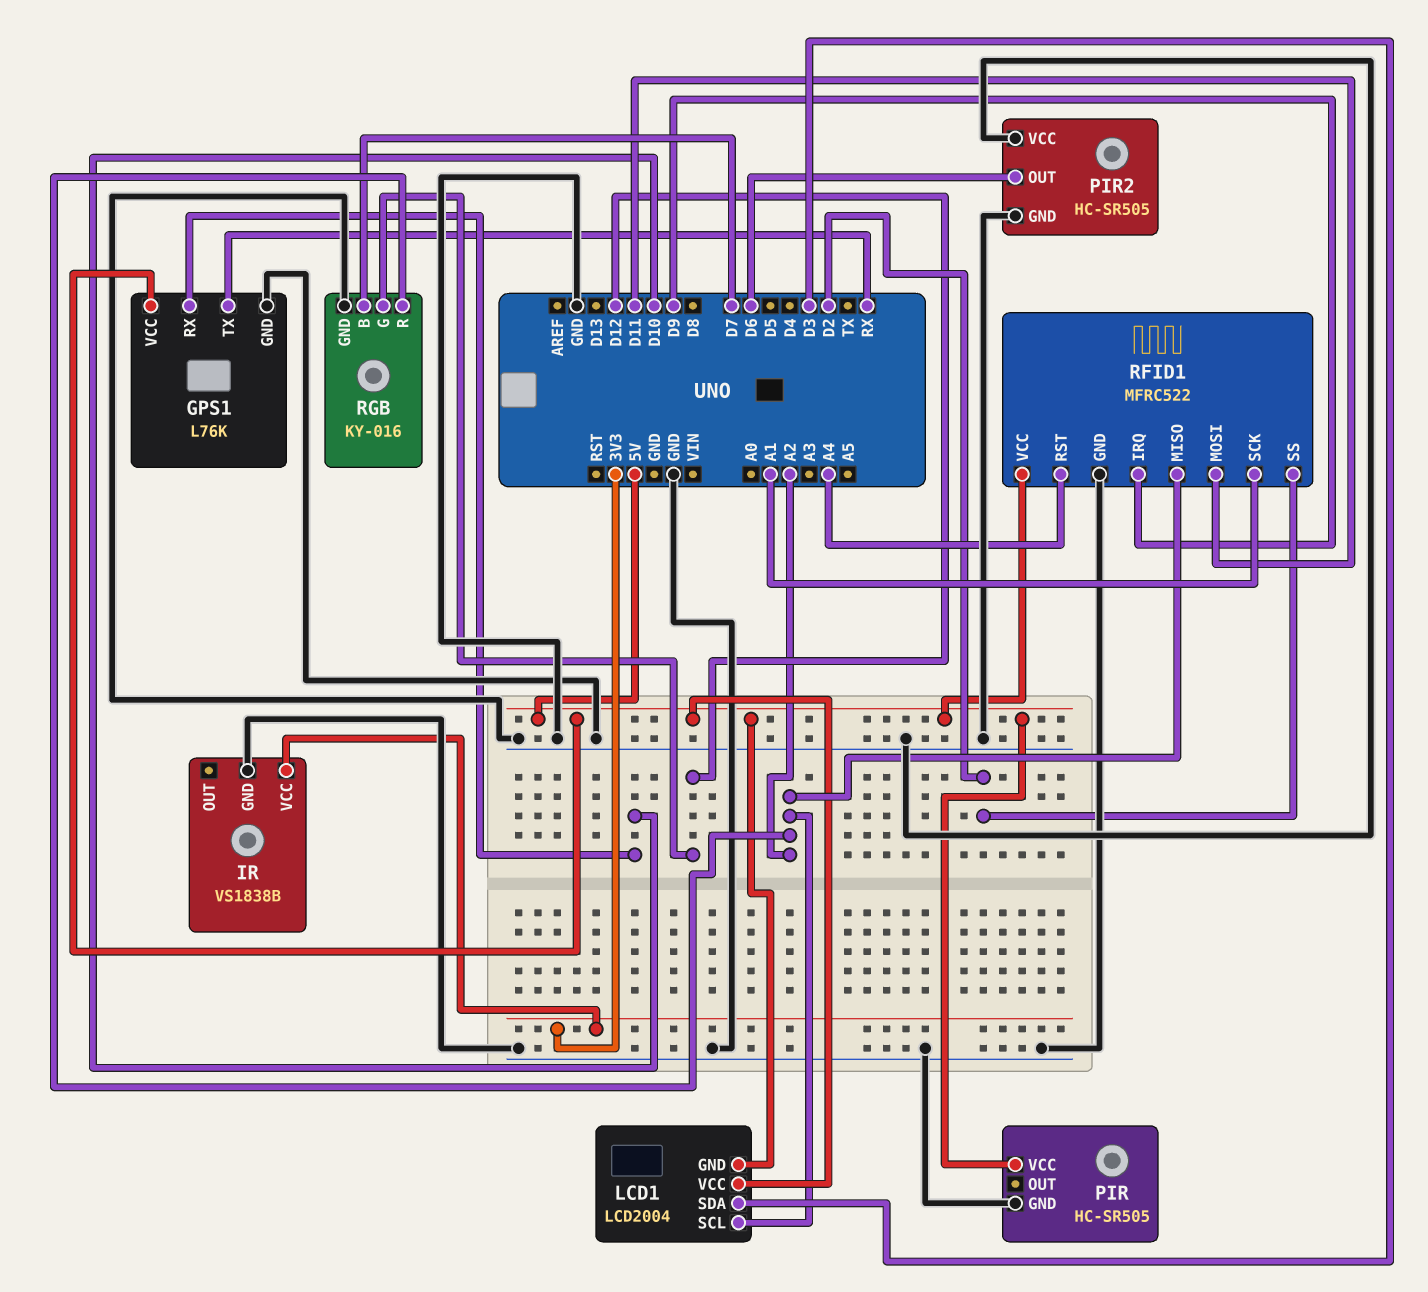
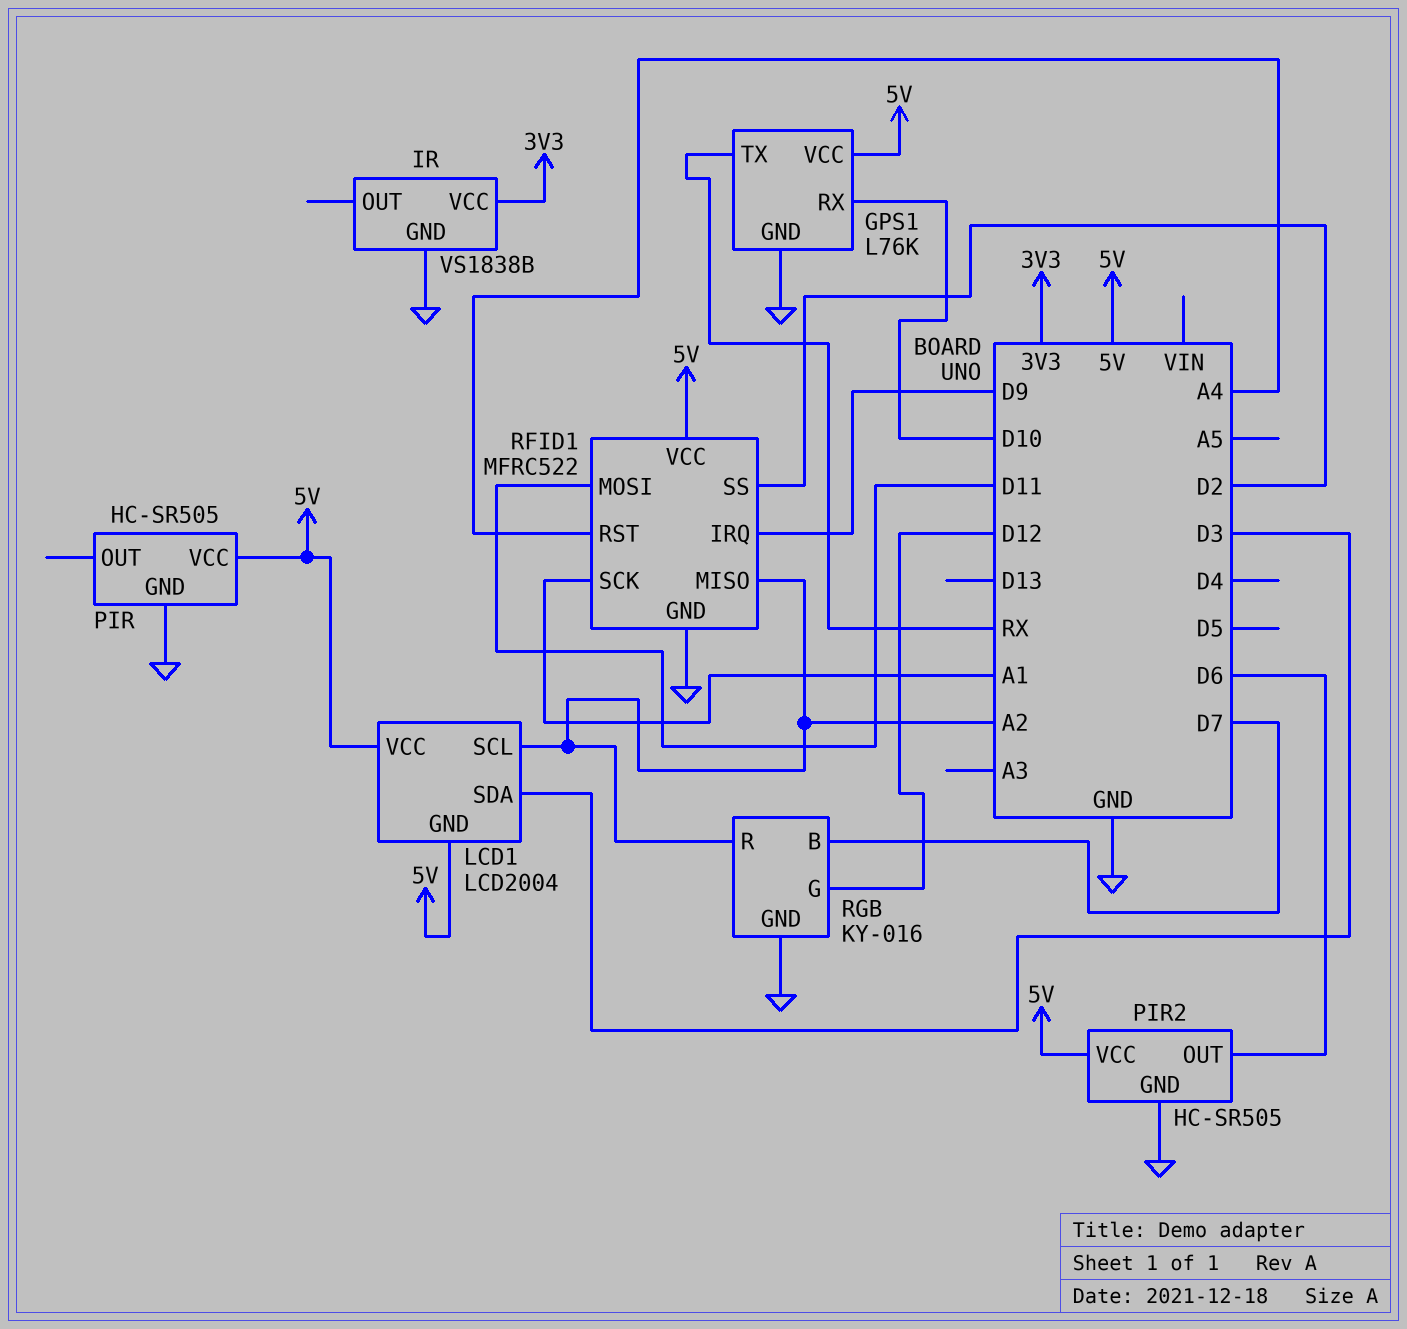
PIR2 pin VCC: GND -> 5V

